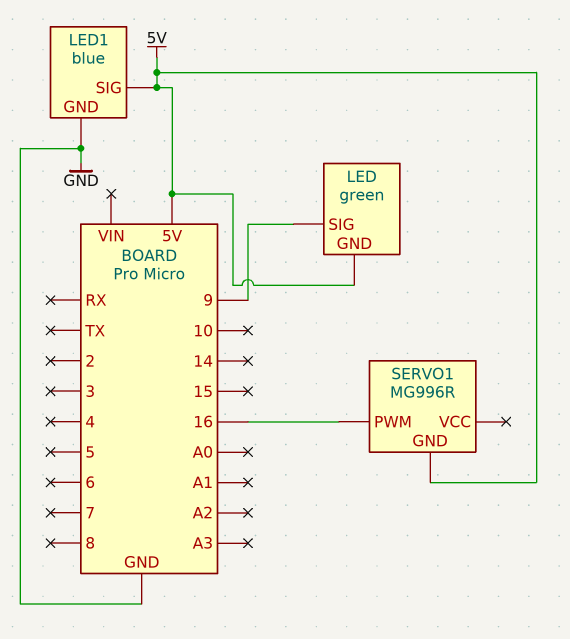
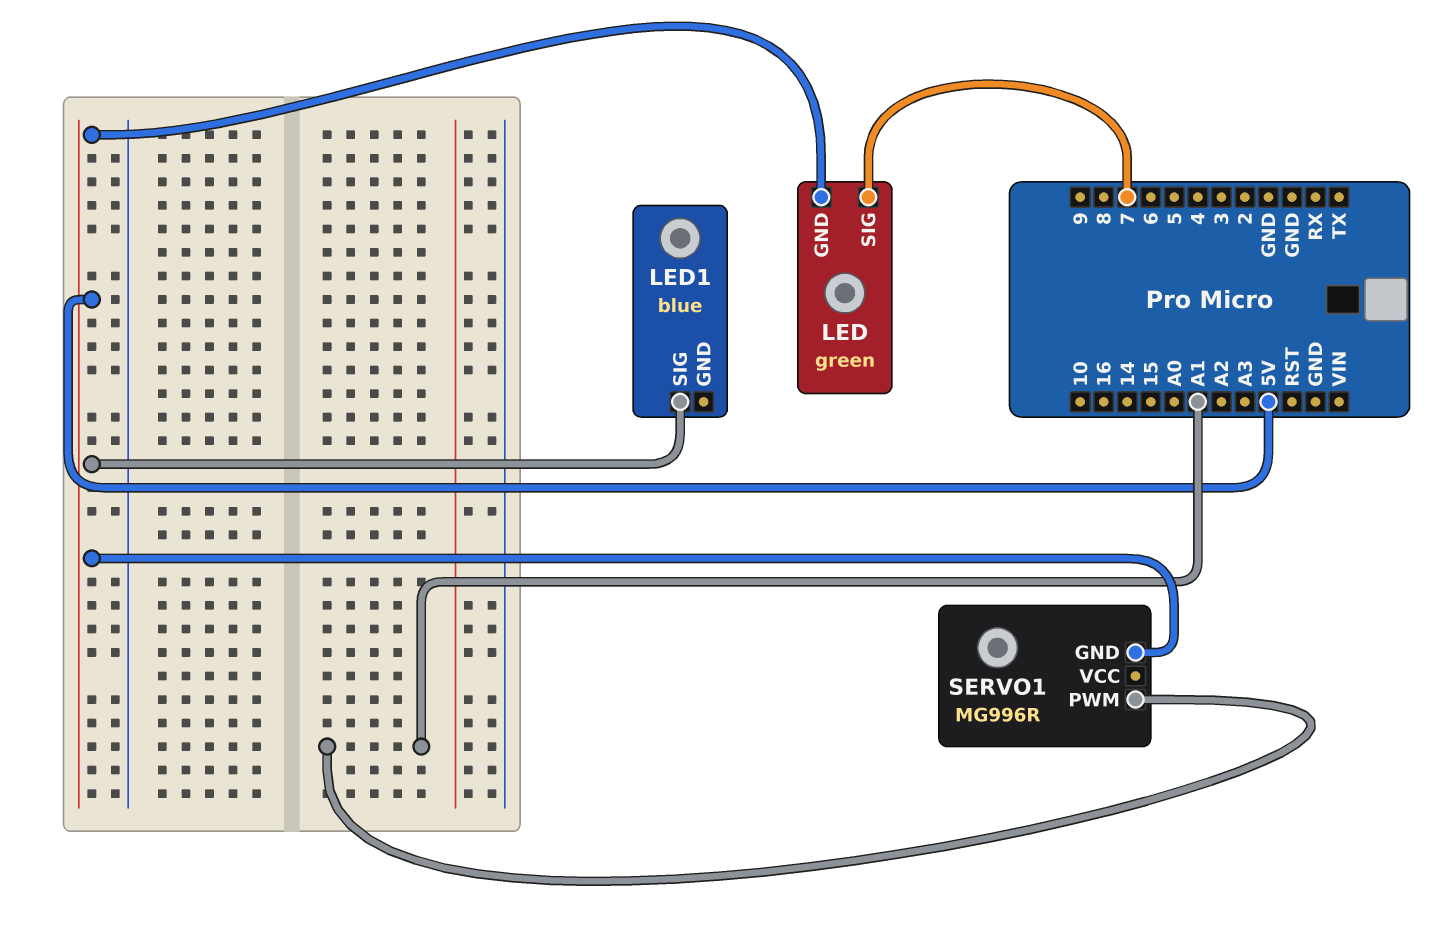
LED pin SIG: 9 -> 7
LED1 pin GND: GND -> none
SERVO1 pin PWM: 16 -> A1

